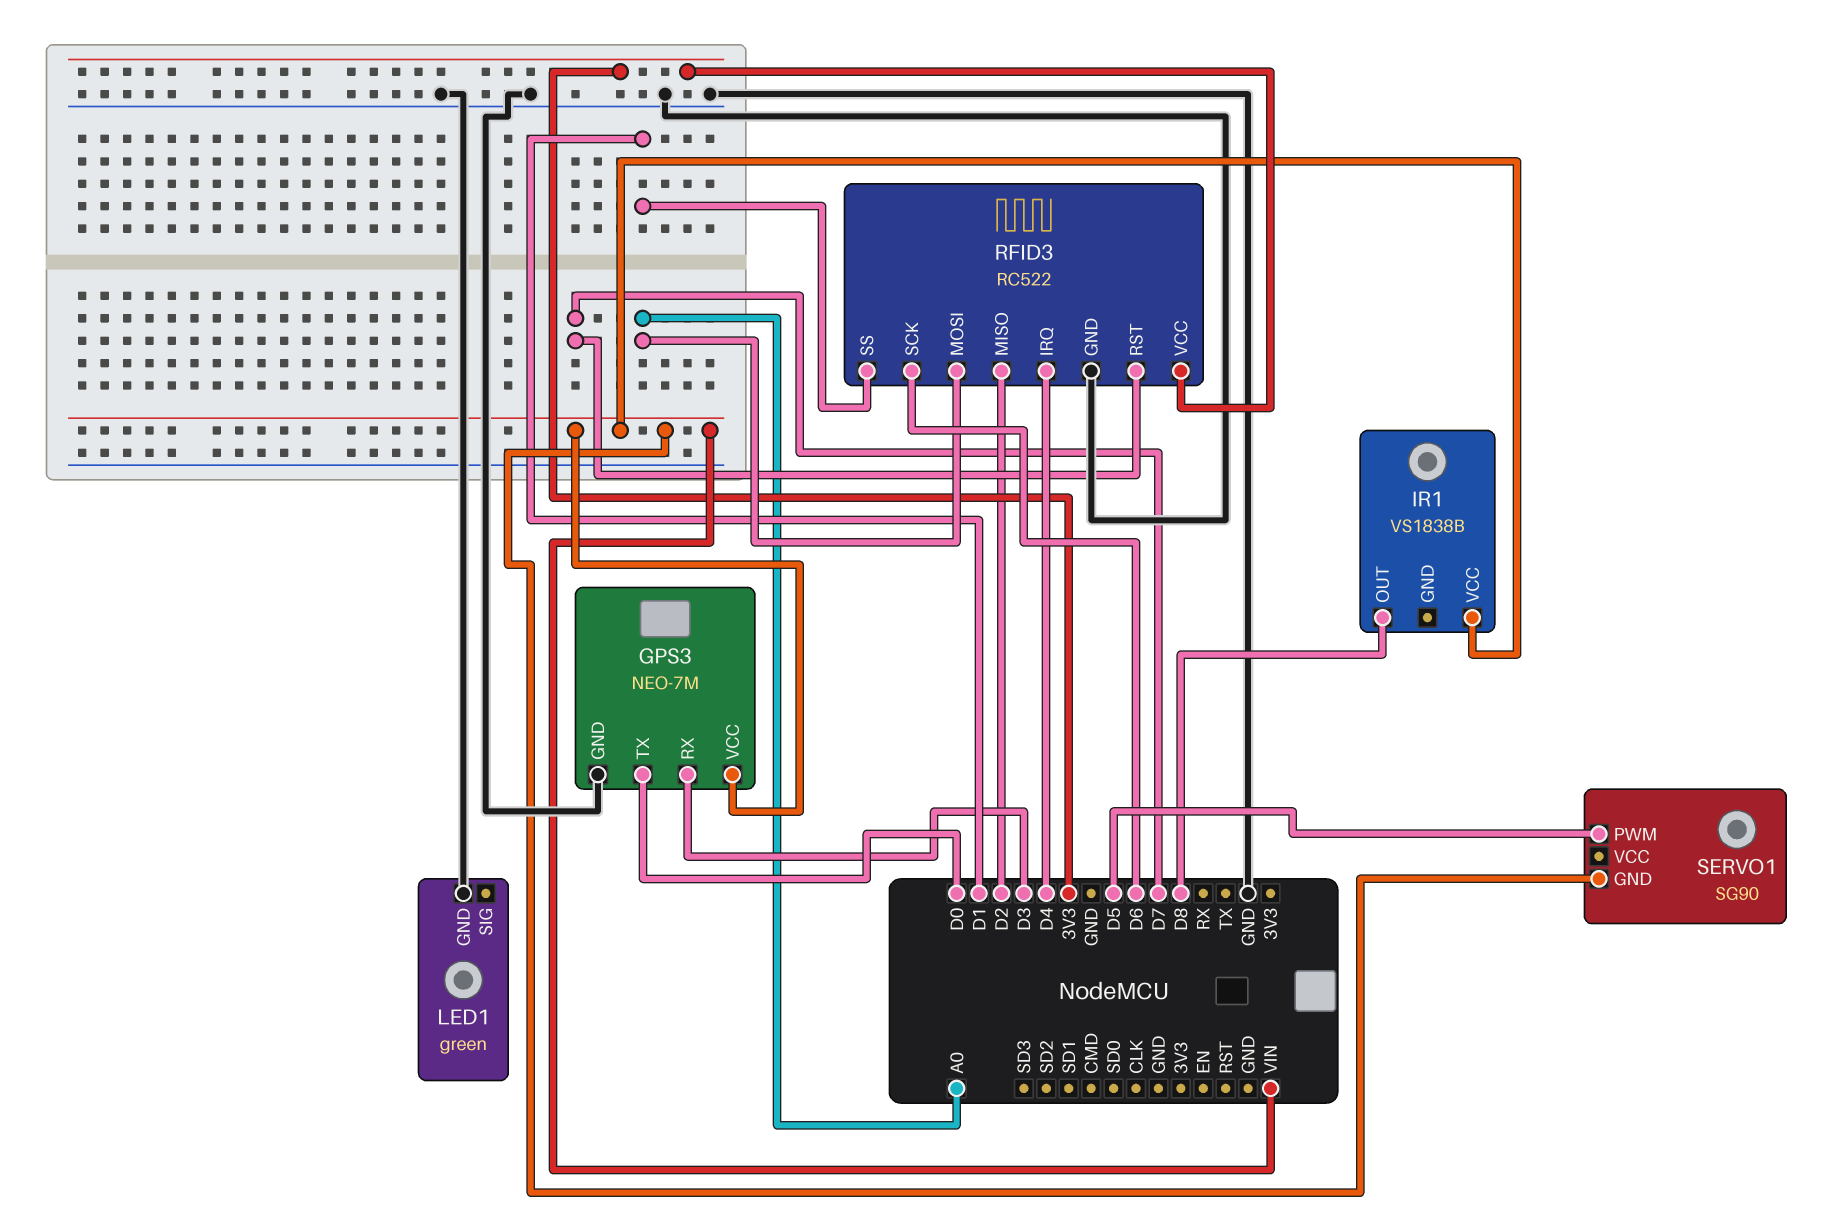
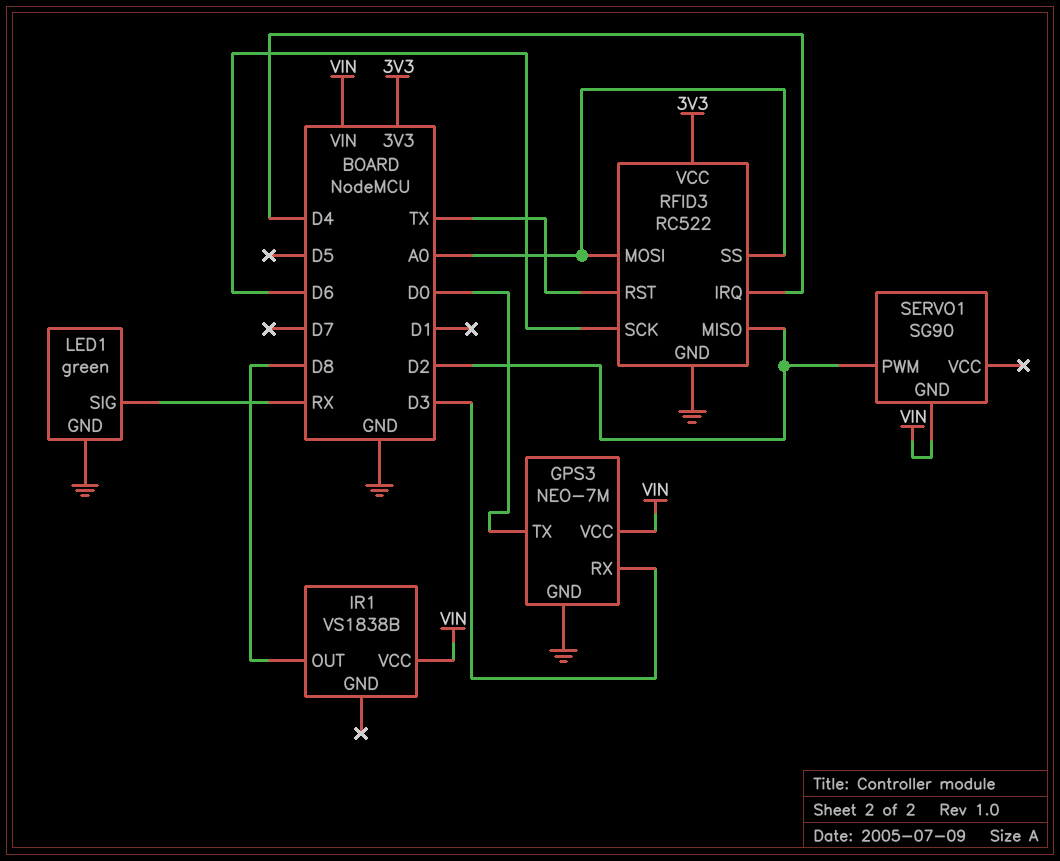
LED1 pin SIG: none -> RX
RFID3 pin RST: D7 -> TX
RFID3 pin SS: D1 -> A0
SERVO1 pin PWM: D5 -> D2

